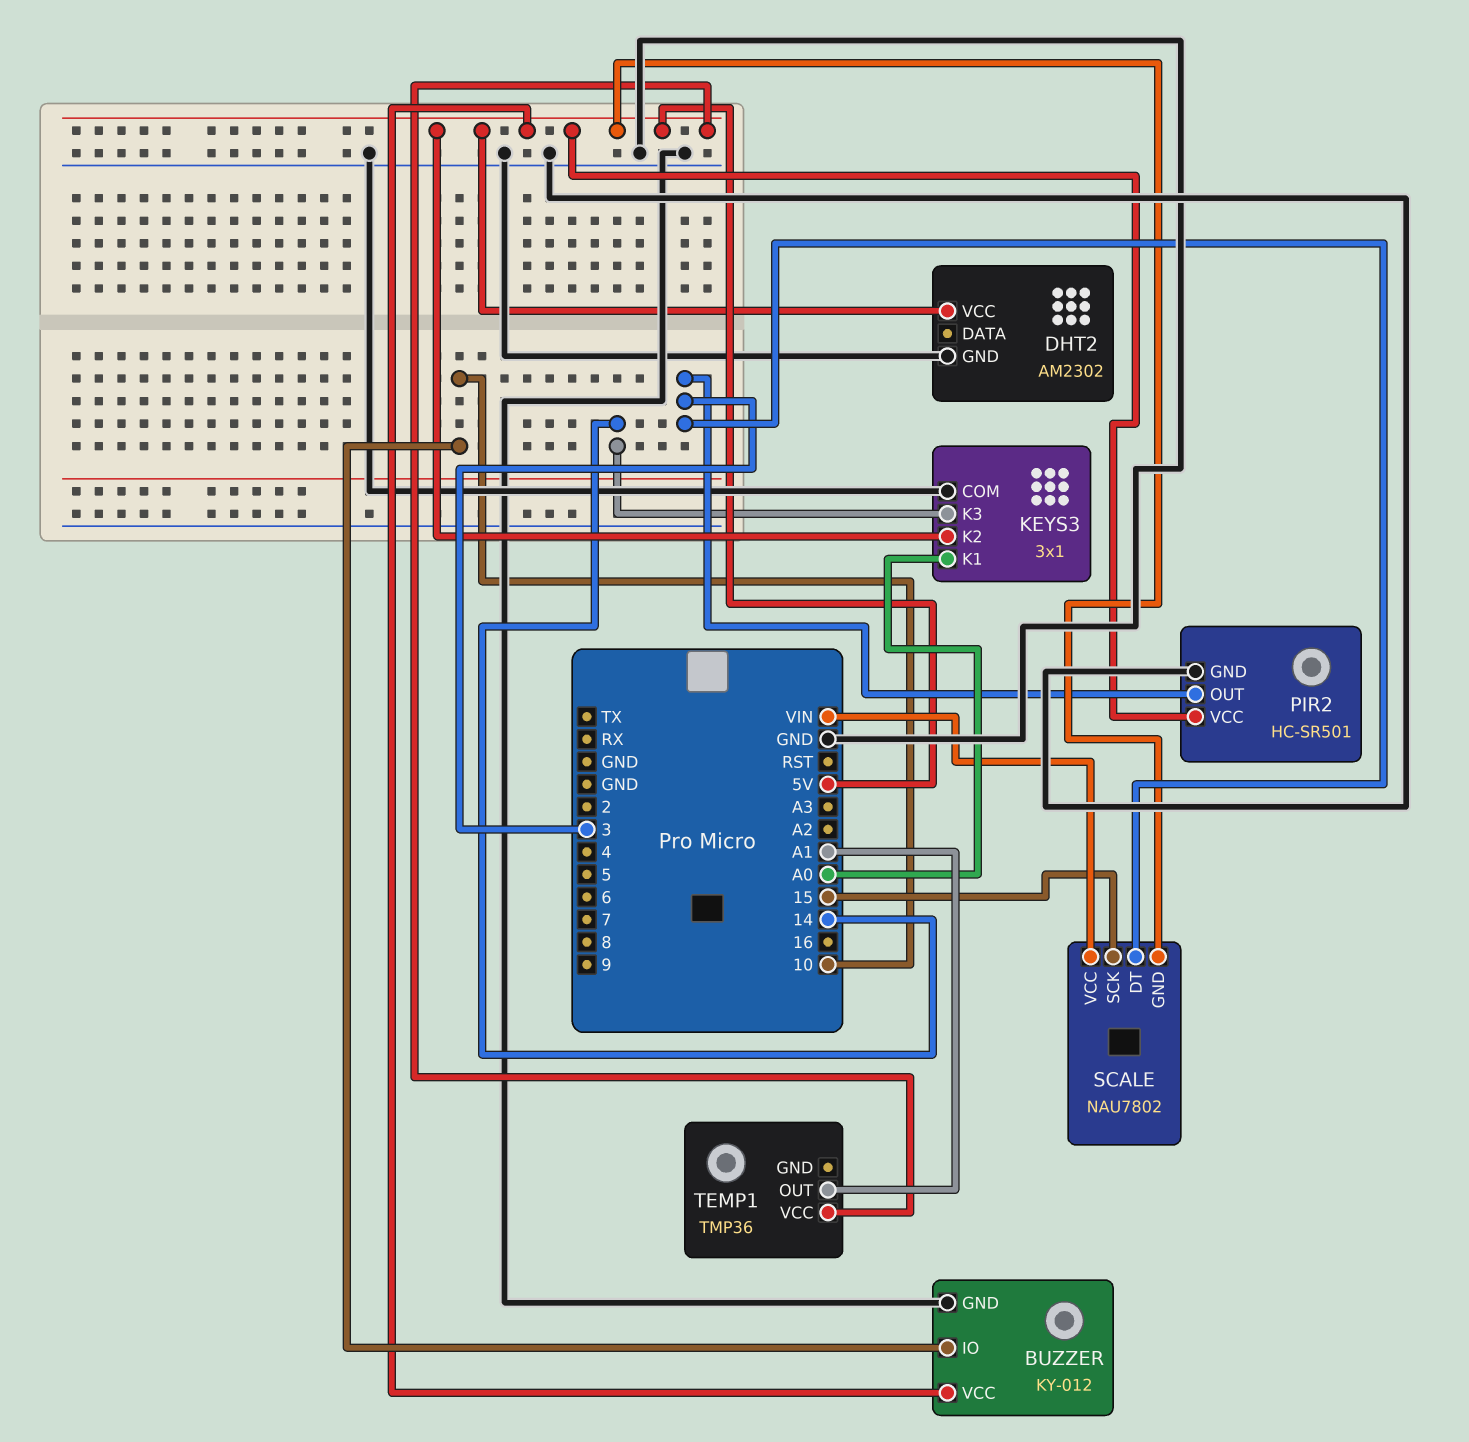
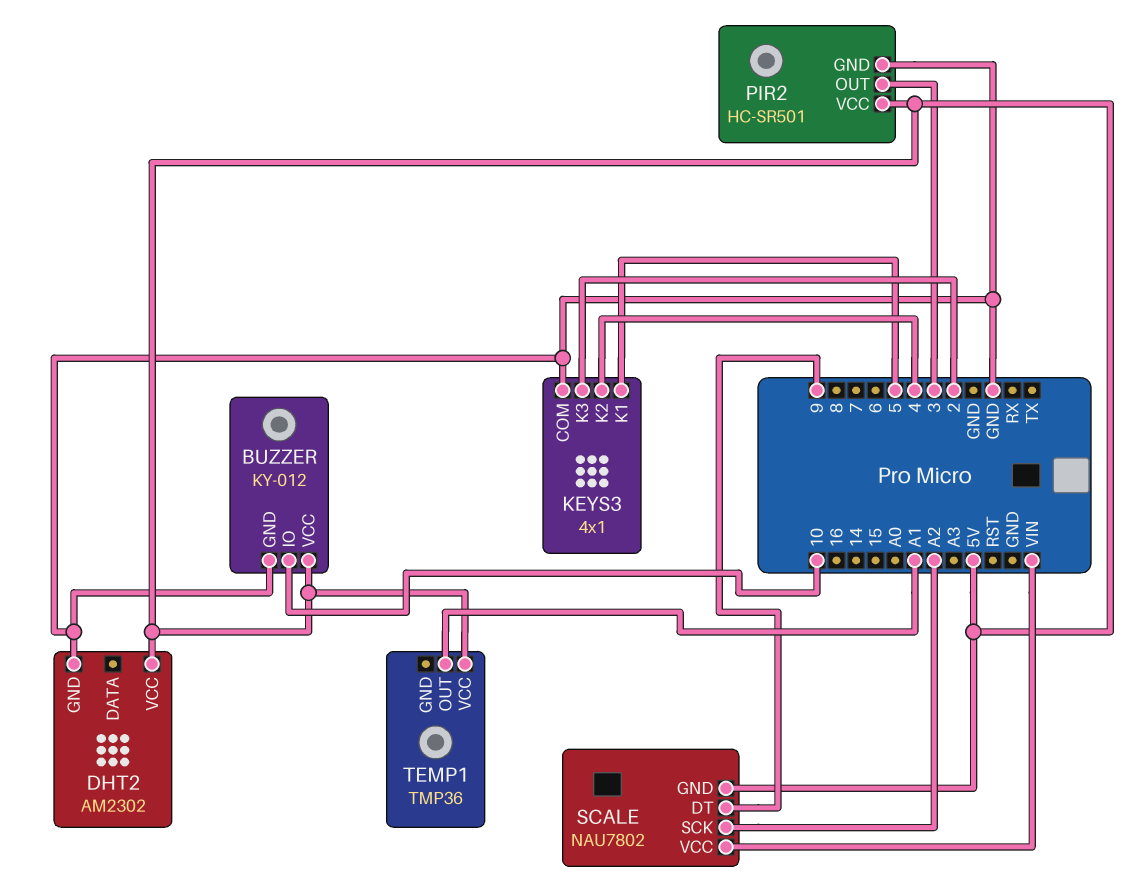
KEYS3: 3x1 -> 4x1
KEYS3 pin K1: A0 -> 5
KEYS3 pin K2: 5V -> 4
KEYS3 pin K3: 14 -> 2
SCALE pin DT: 3 -> 9
SCALE pin SCK: 15 -> A2

